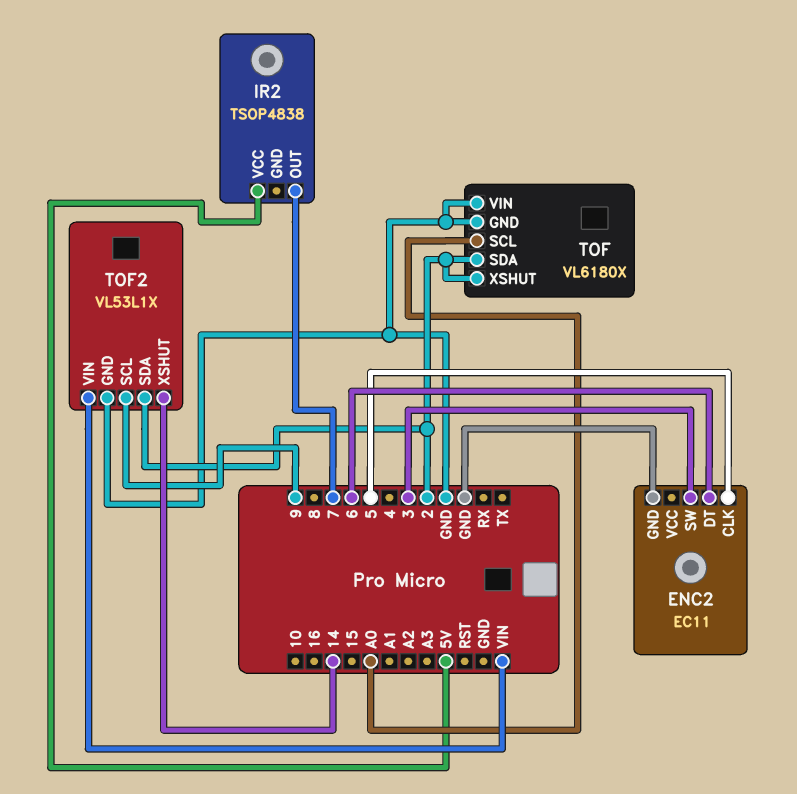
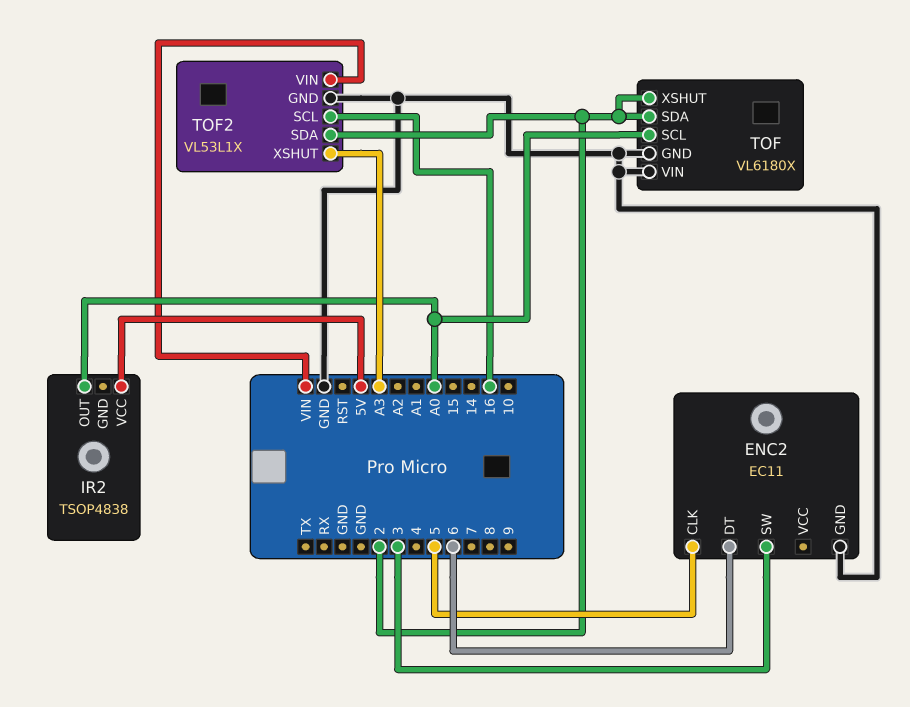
IR2 pin OUT: 7 -> A0
TOF2 pin SCL: 9 -> 16
TOF2 pin XSHUT: 14 -> A3

